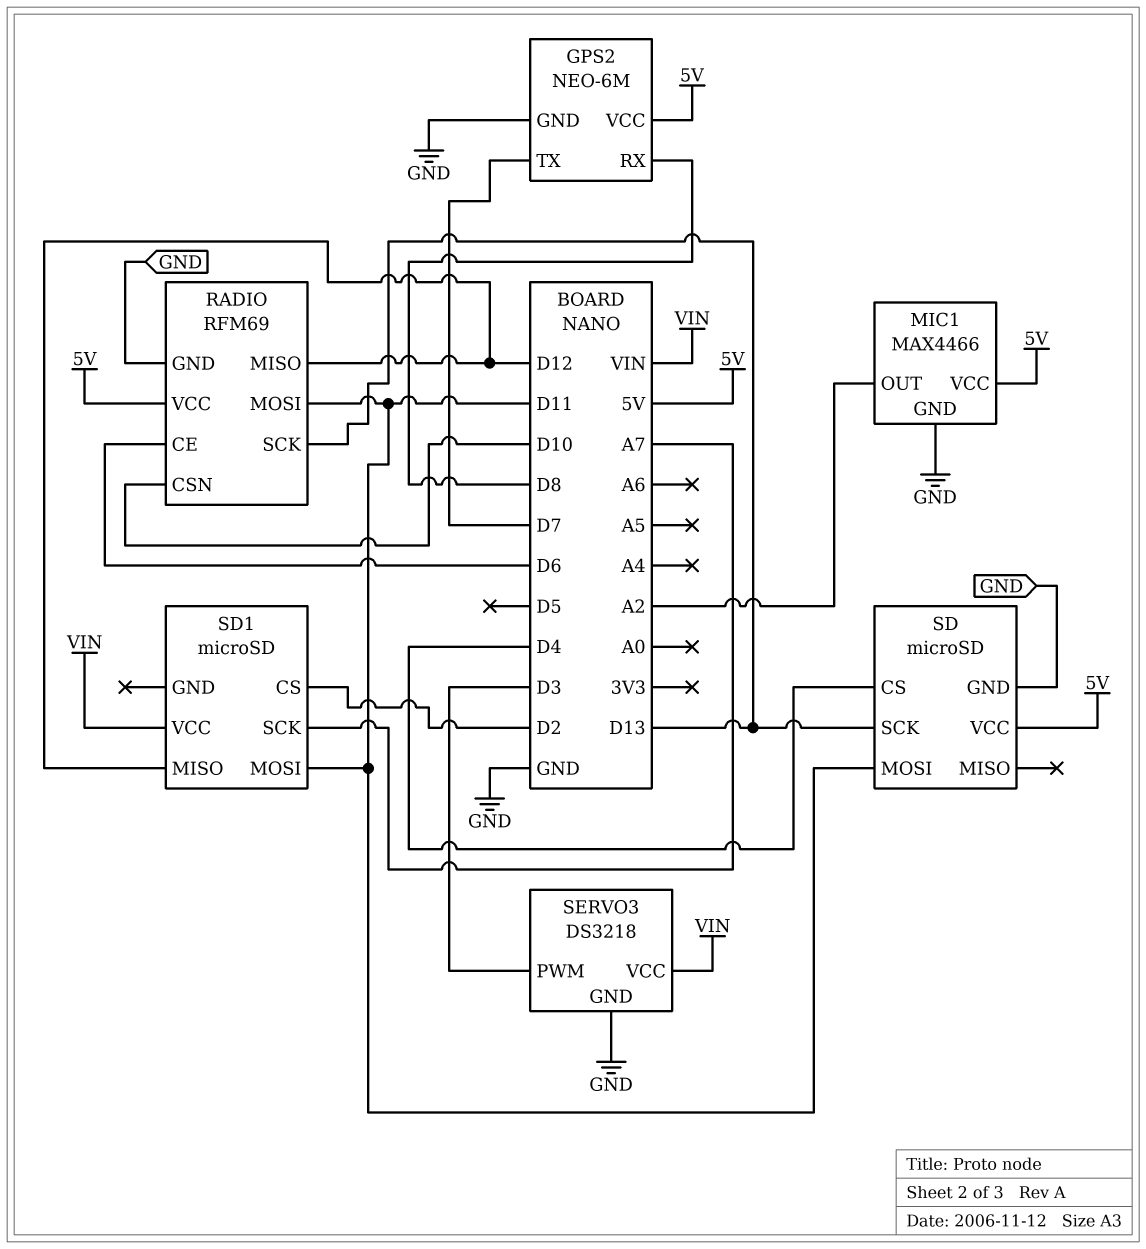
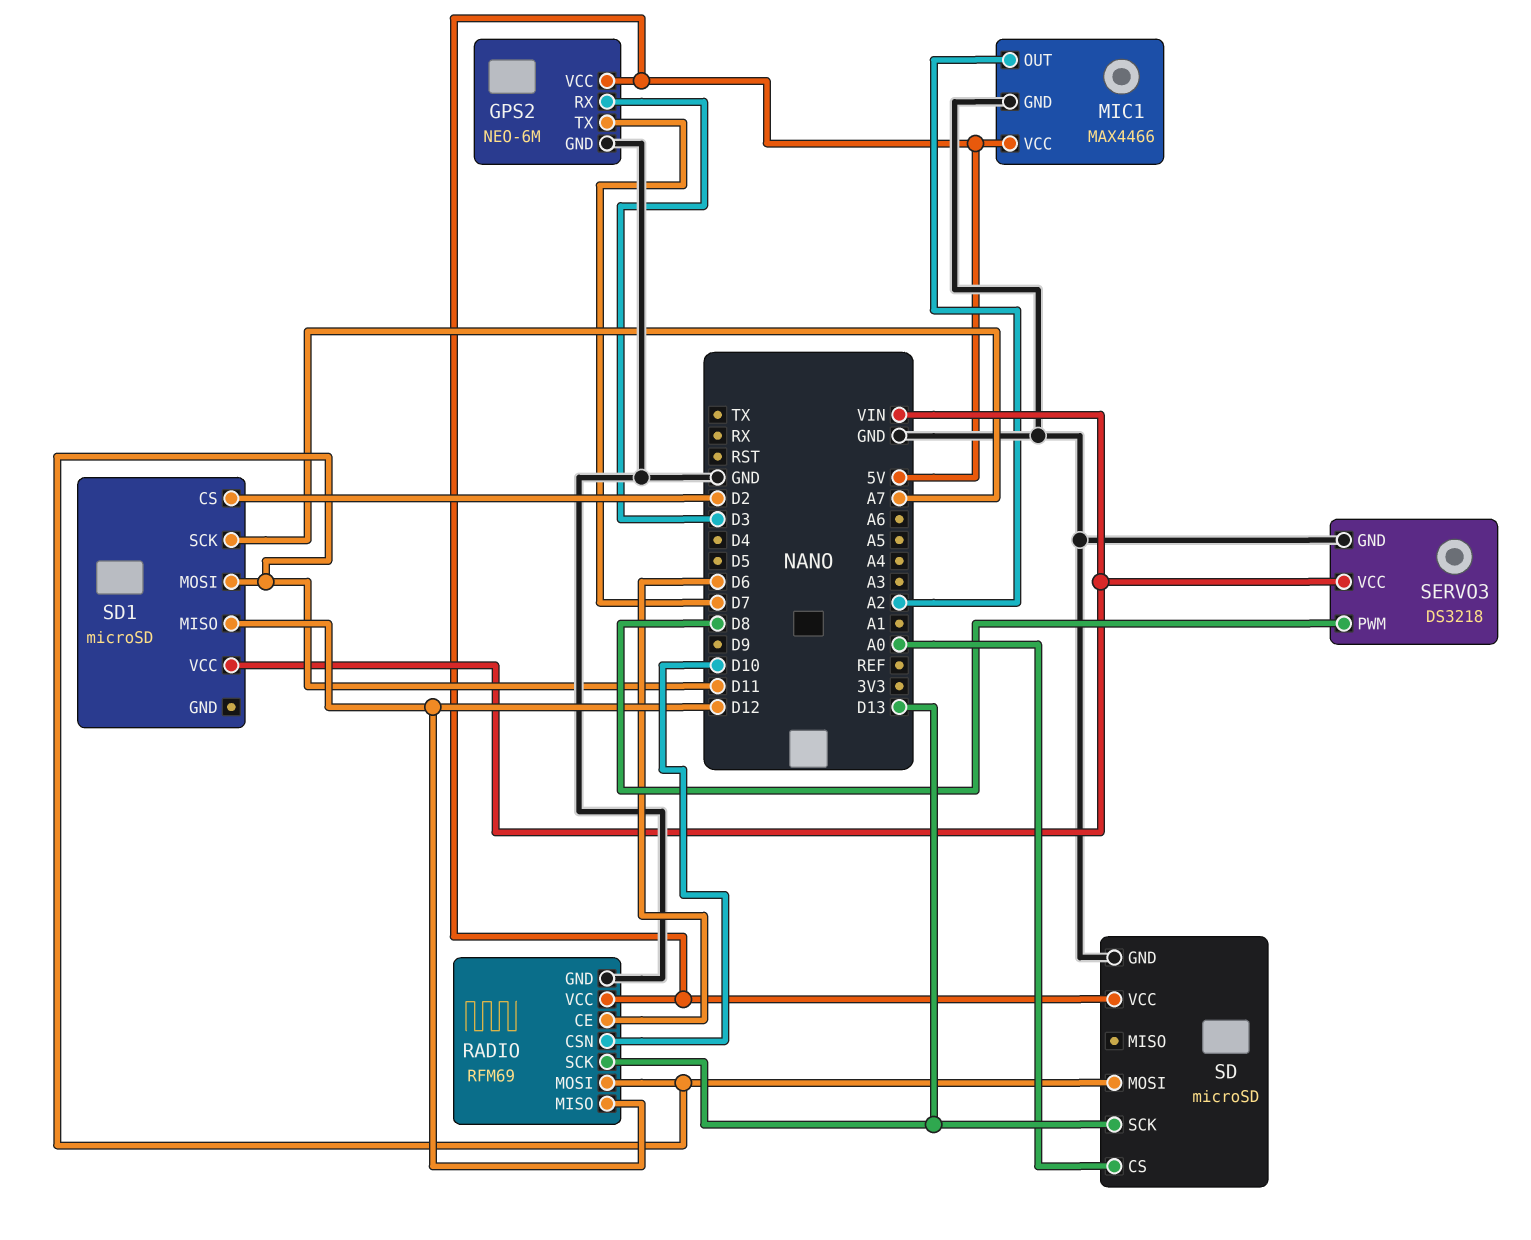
GPS2 pin RX: D8 -> D3
SD pin CS: D4 -> A0
SERVO3 pin PWM: D3 -> D8

